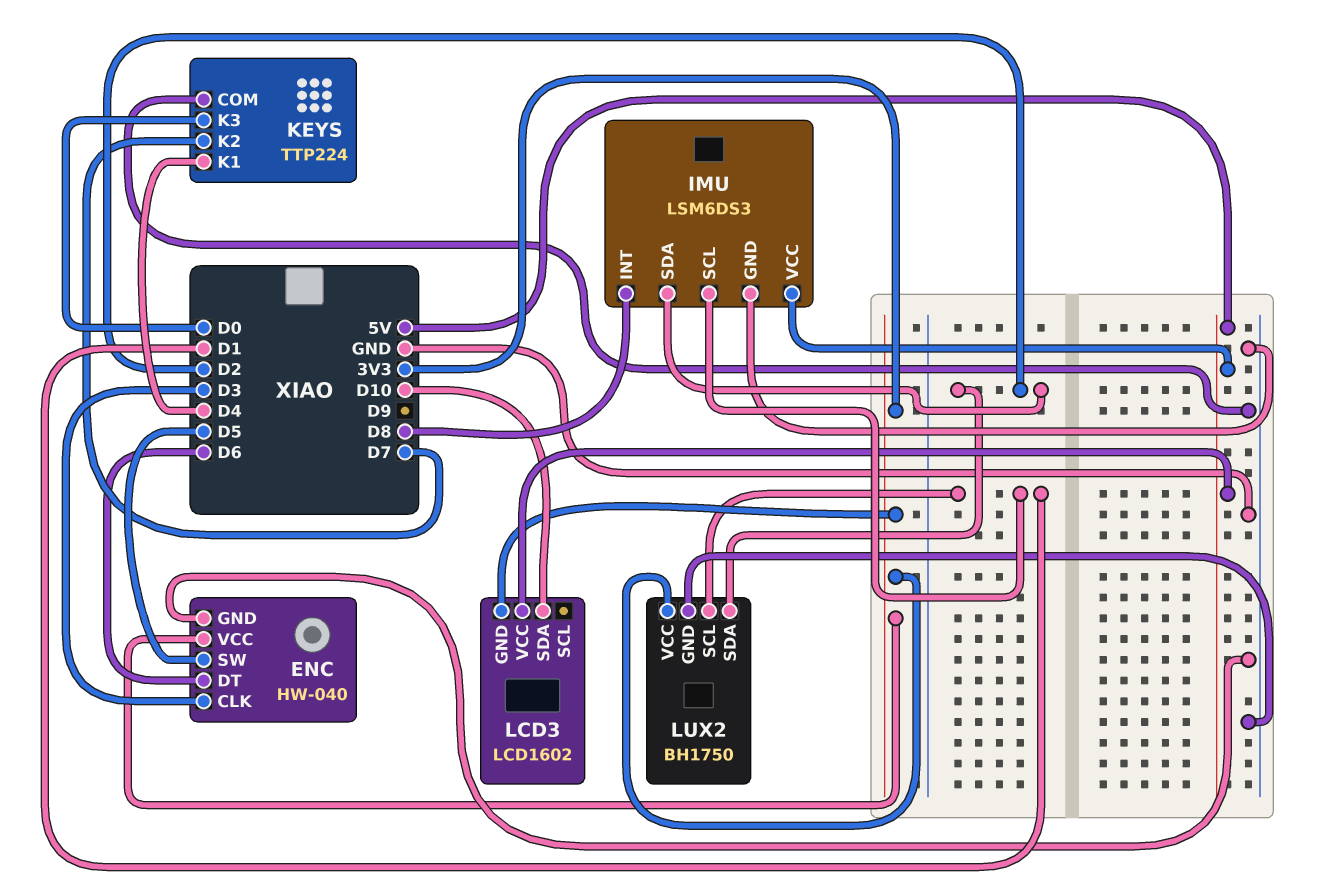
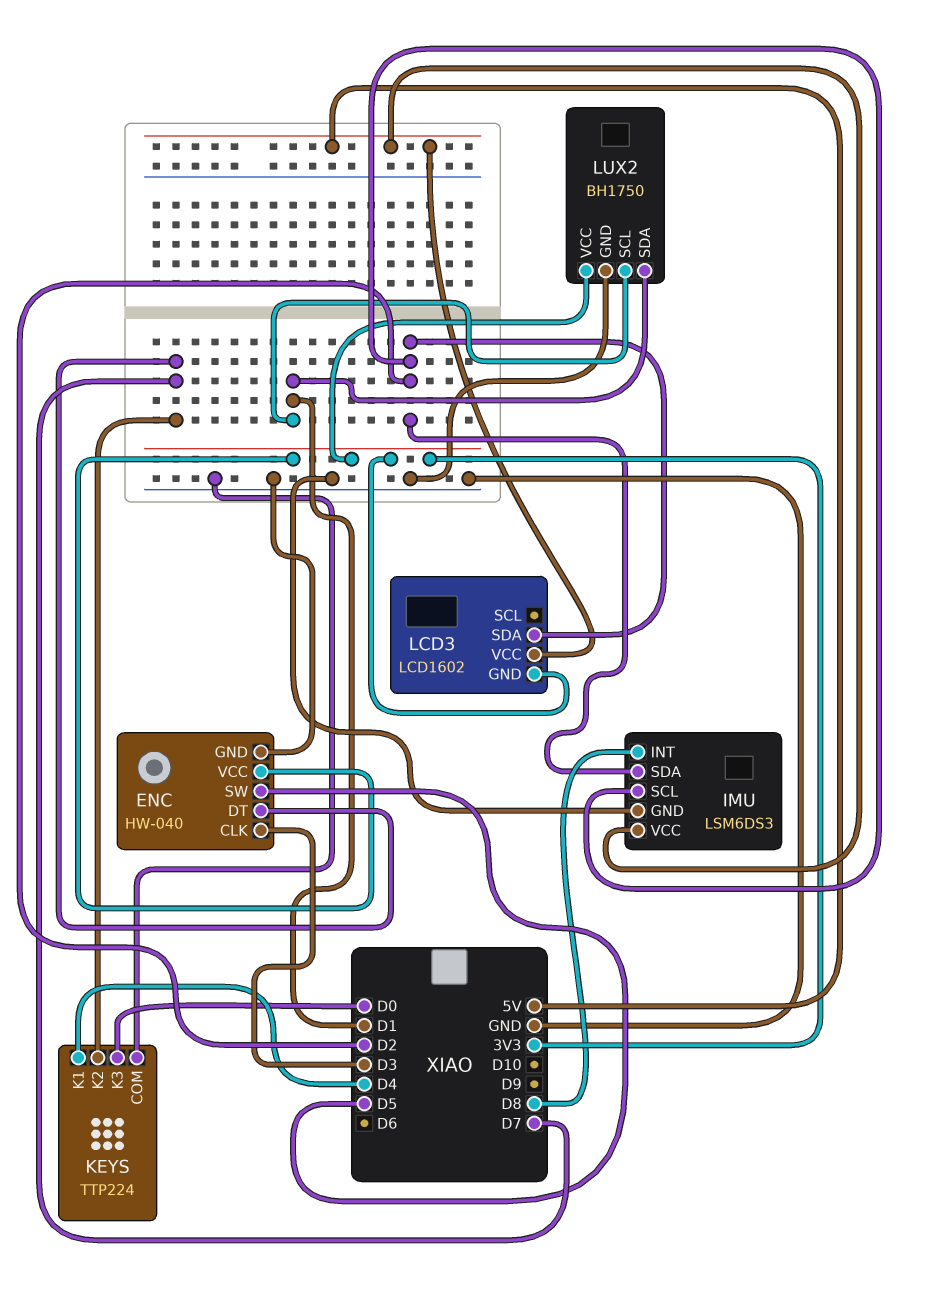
ENC pin DT: D6 -> D7
IMU pin SCL: D1 -> D2
LCD3 pin SDA: D10 -> D2
LUX2 pin SDA: D2 -> D1

